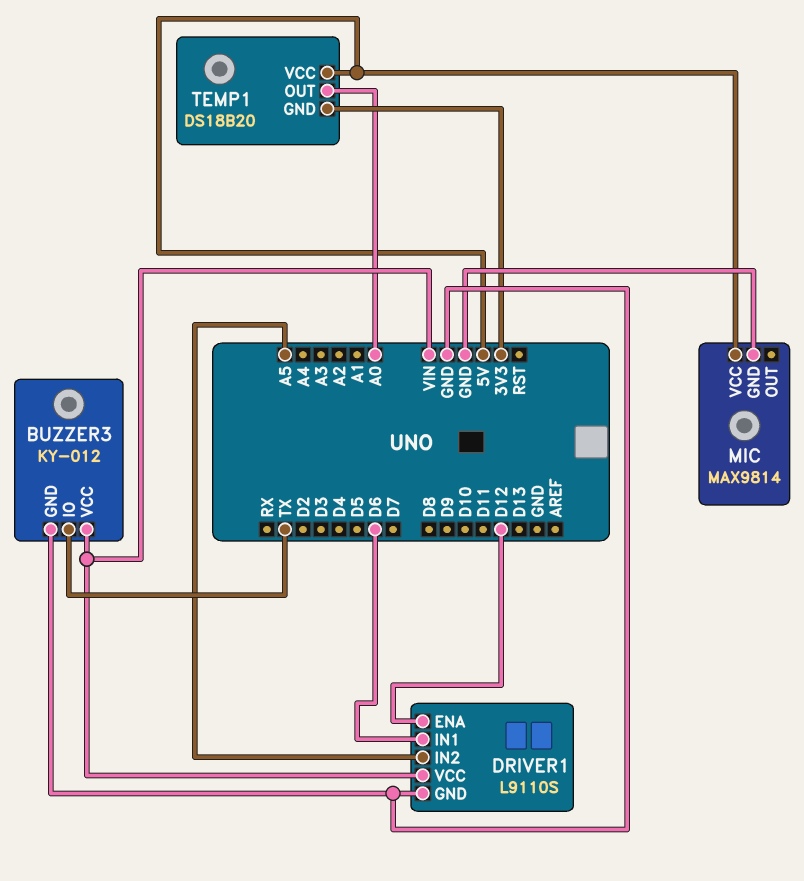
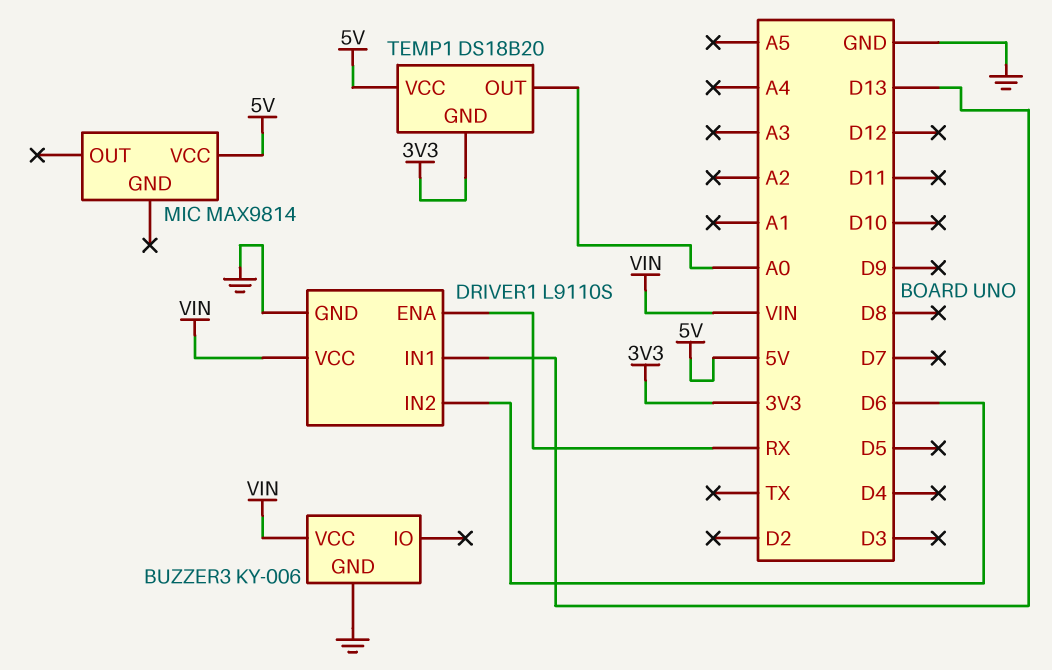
BUZZER3: KY-012 -> KY-006
BUZZER3 pin IO: TX -> none
DRIVER1 pin ENA: D12 -> RX
DRIVER1 pin IN1: D6 -> D13
DRIVER1 pin IN2: A5 -> D6
MIC pin GND: GND -> none

